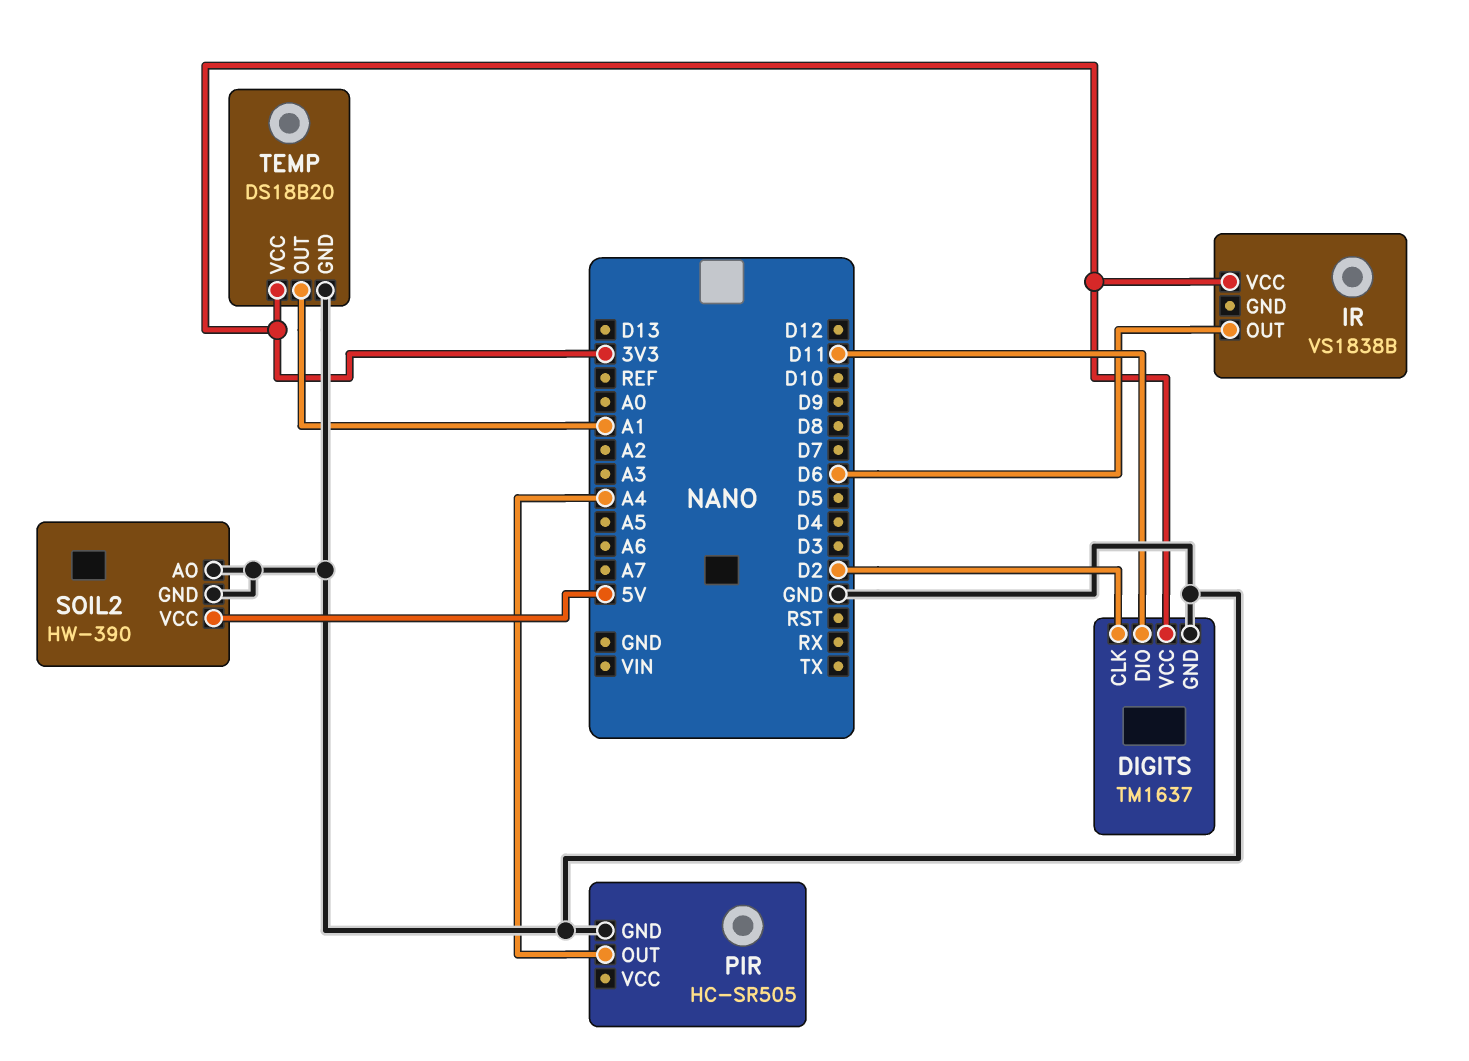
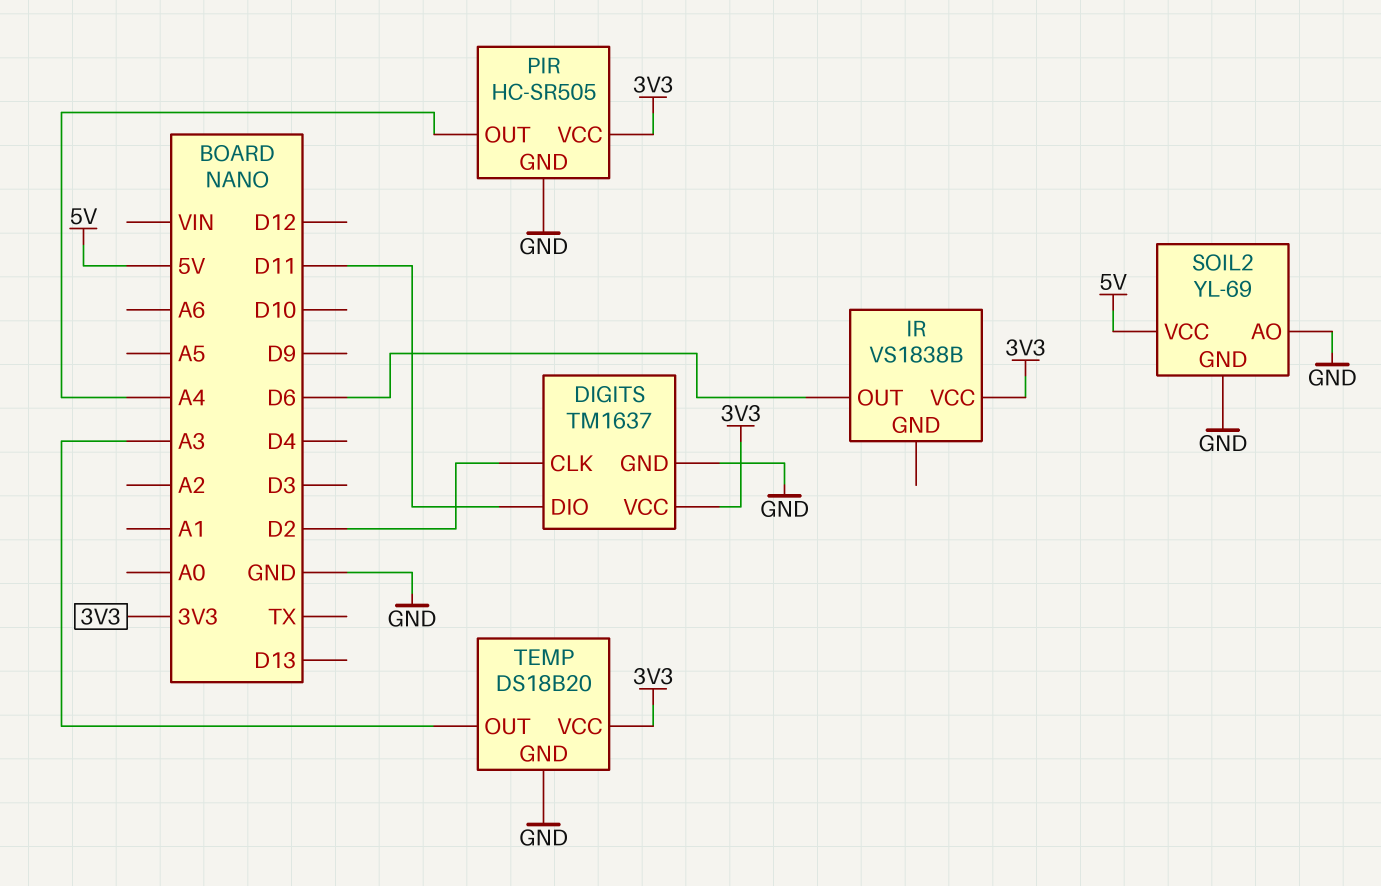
PIR pin VCC: none -> 3V3
SOIL2: HW-390 -> YL-69
TEMP pin OUT: A1 -> A3

